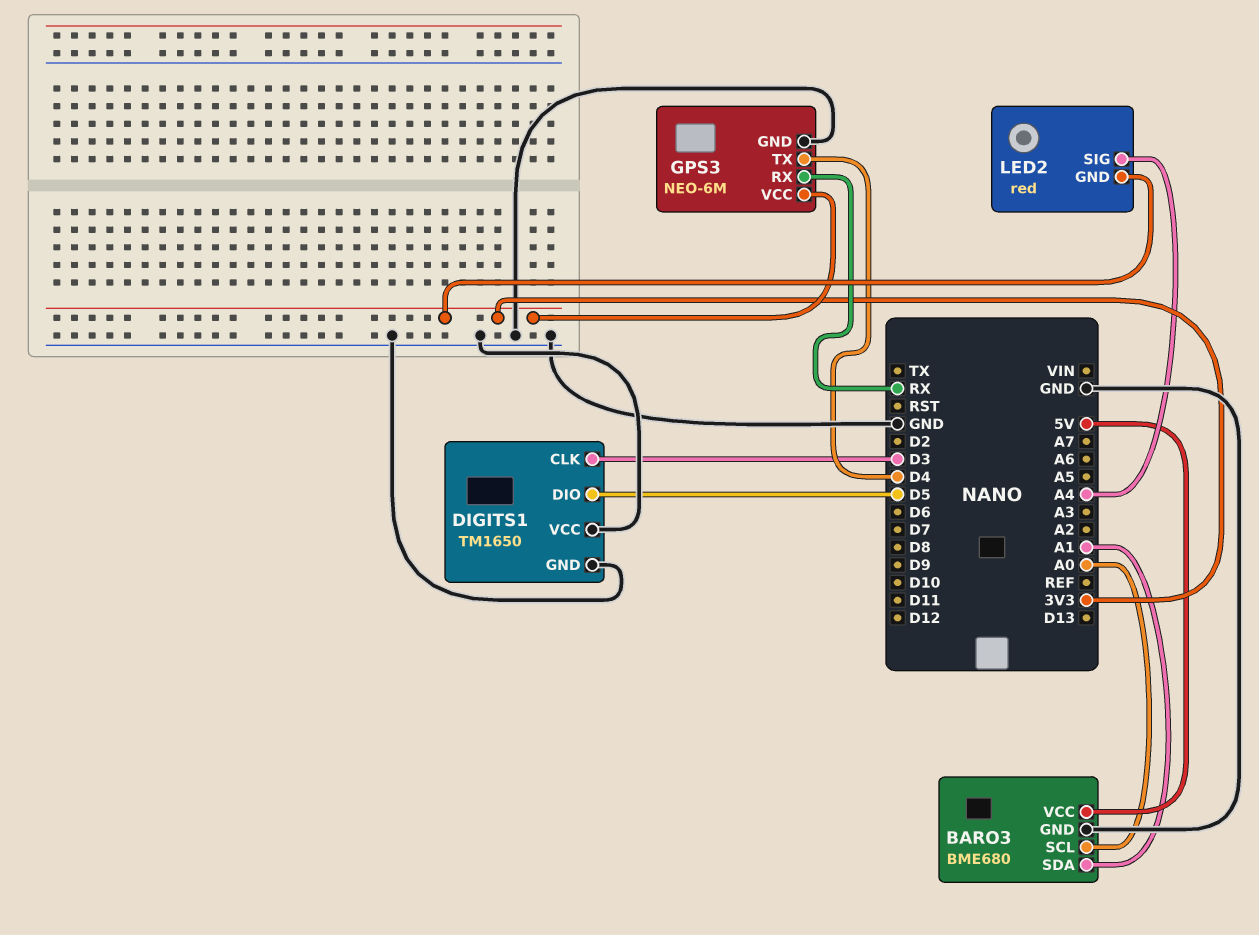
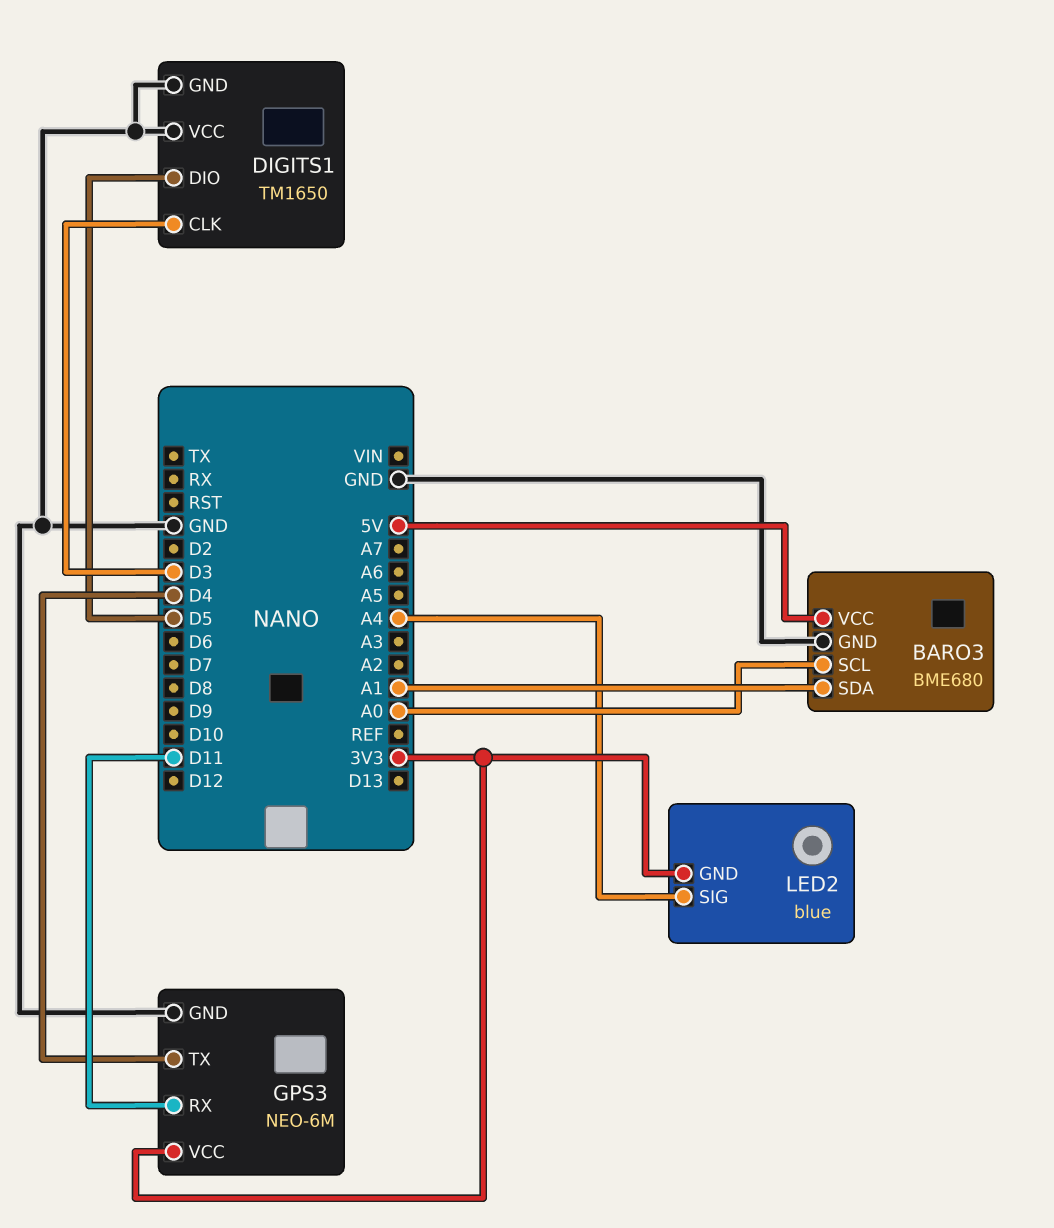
GPS3 pin RX: RX -> D11
LED2: red -> blue

